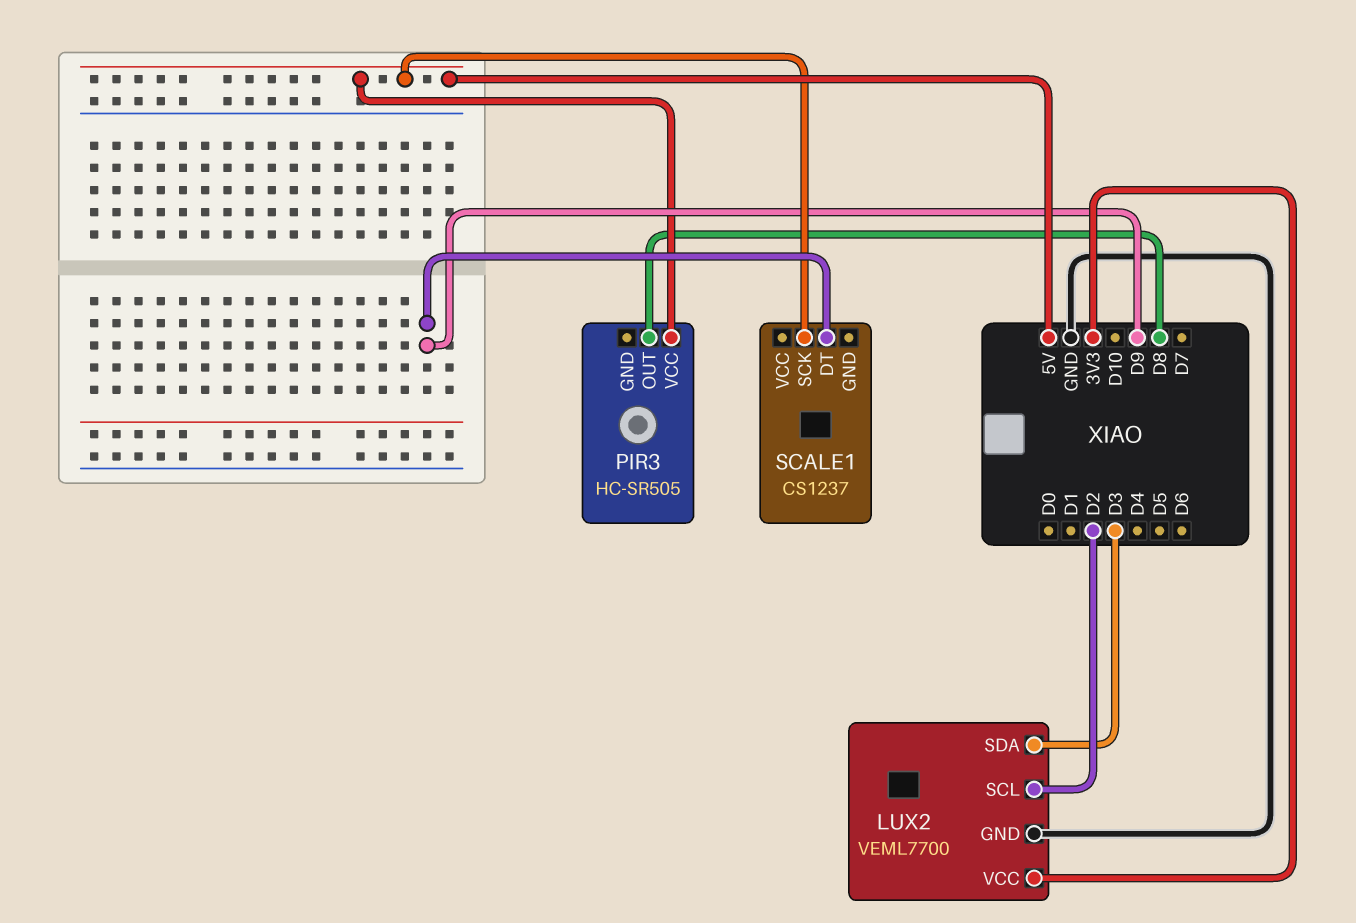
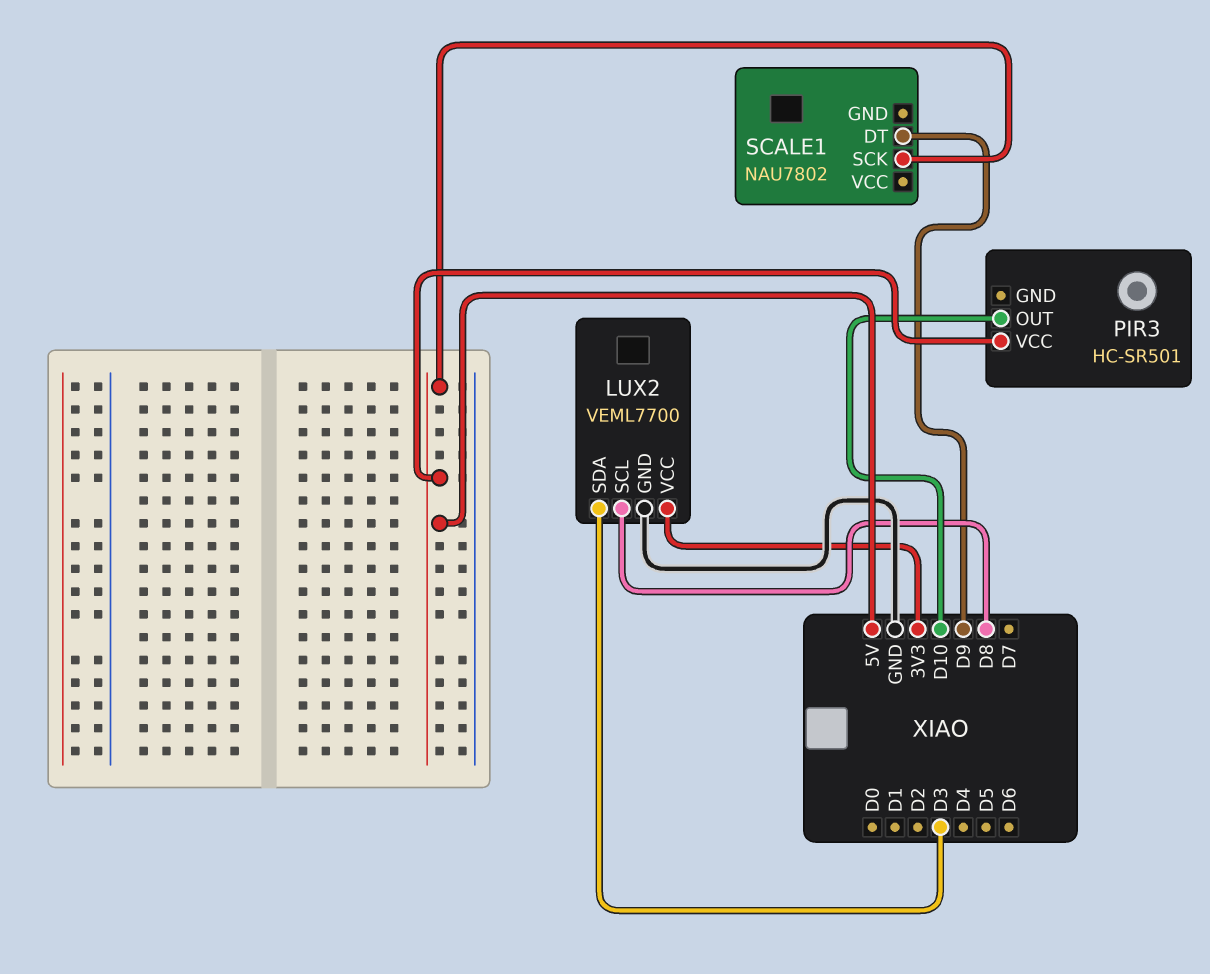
LUX2 pin SCL: D2 -> D8
PIR3: HC-SR505 -> HC-SR501
PIR3 pin OUT: D8 -> D10
SCALE1: CS1237 -> NAU7802

